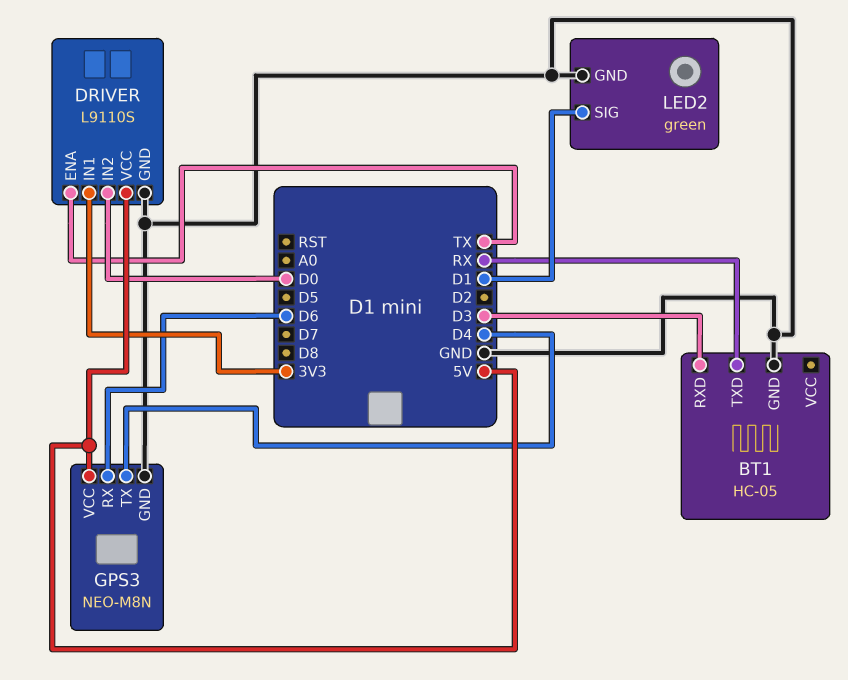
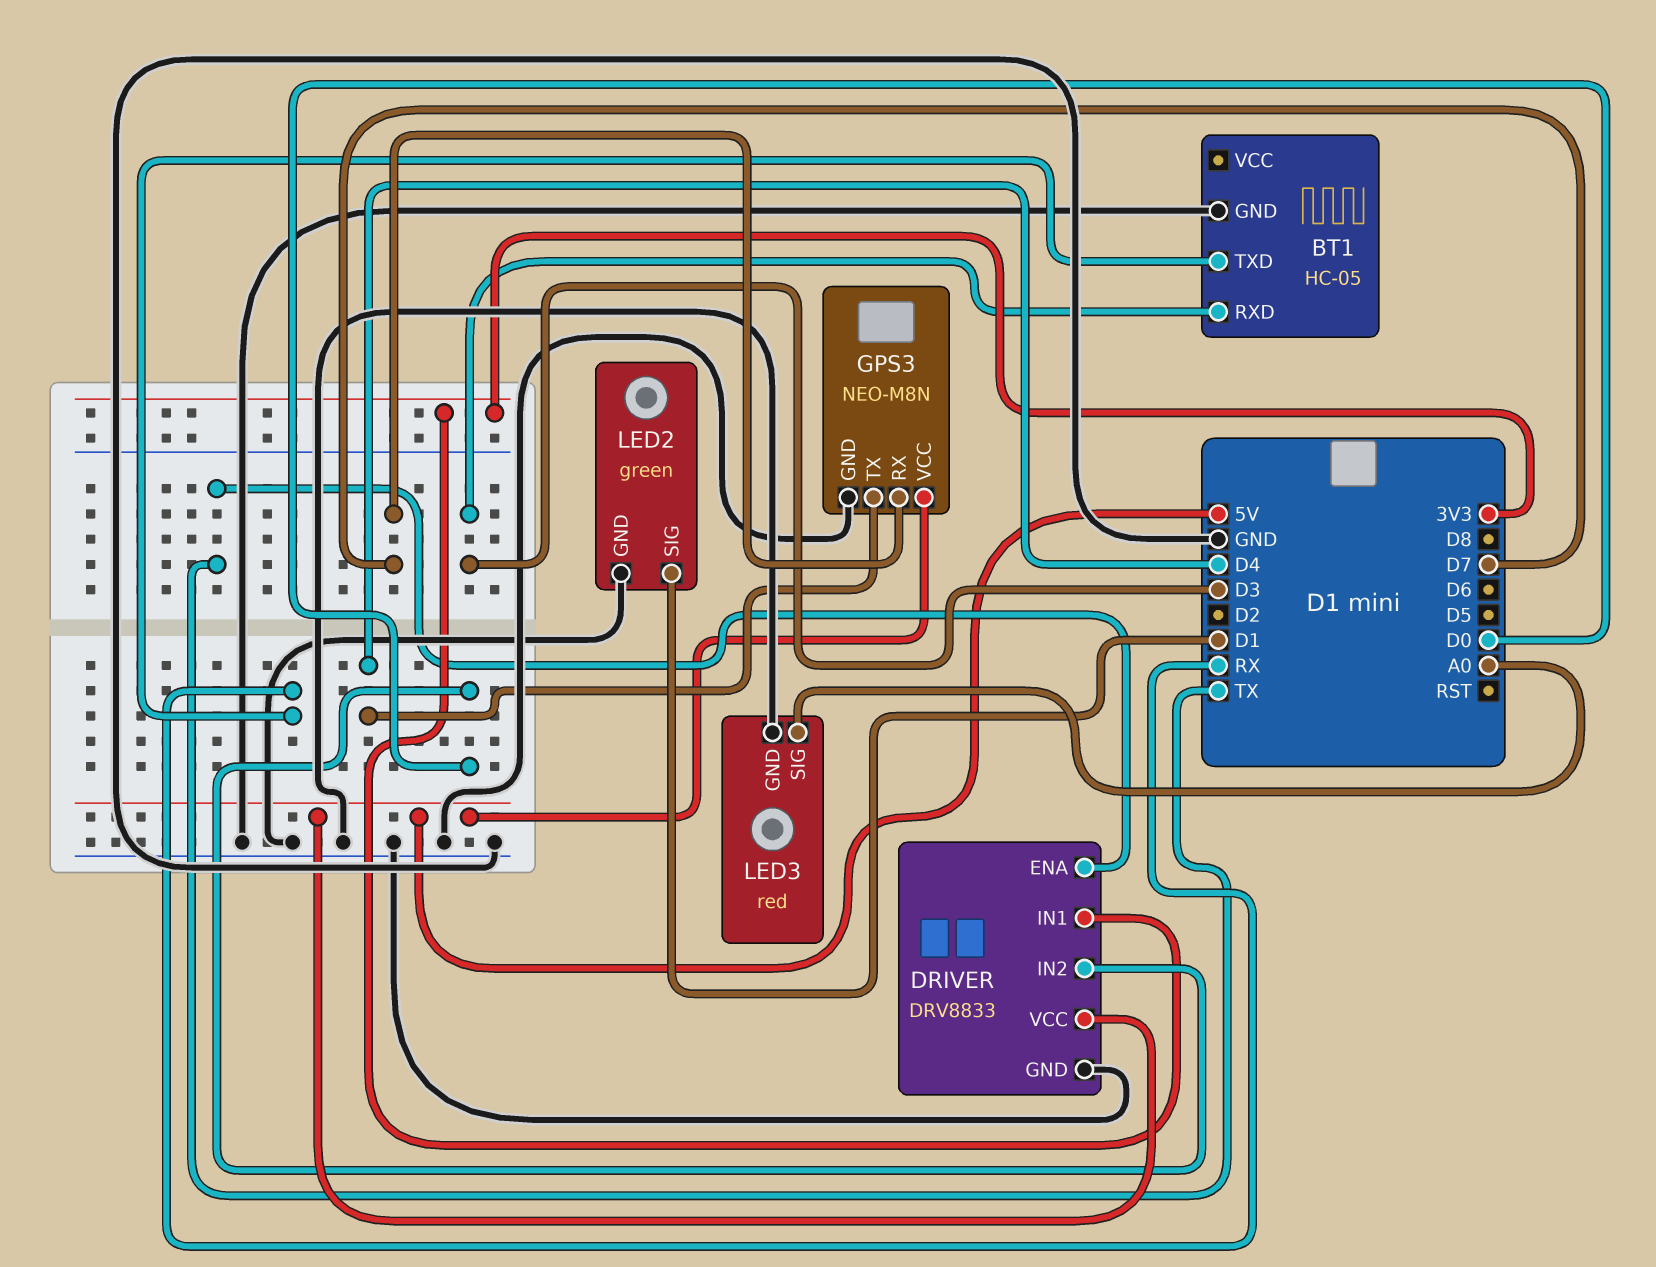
DRIVER: L9110S -> DRV8833
GPS3 pin RX: D6 -> D7
LED3: none -> red
LED3 pin GND: none -> GND
LED3 pin SIG: none -> A0

